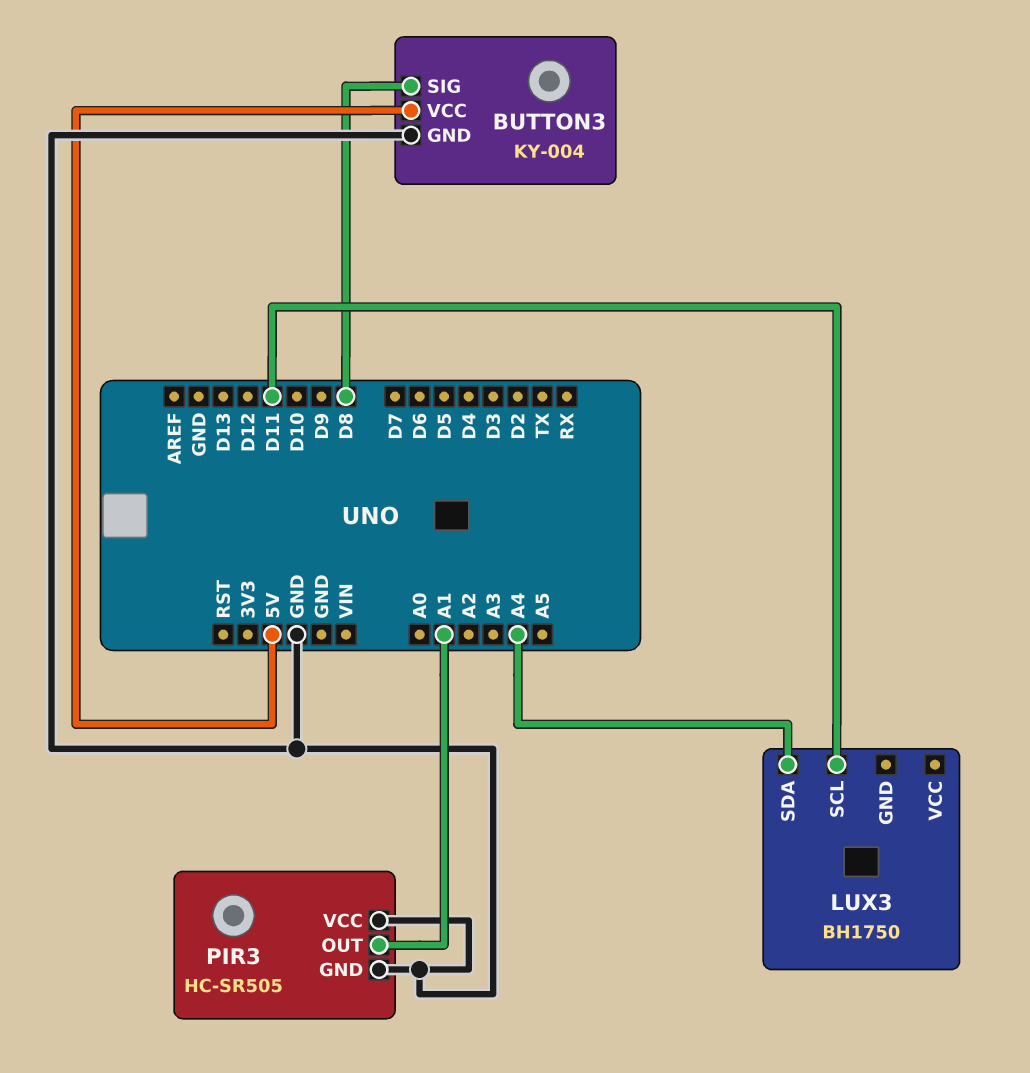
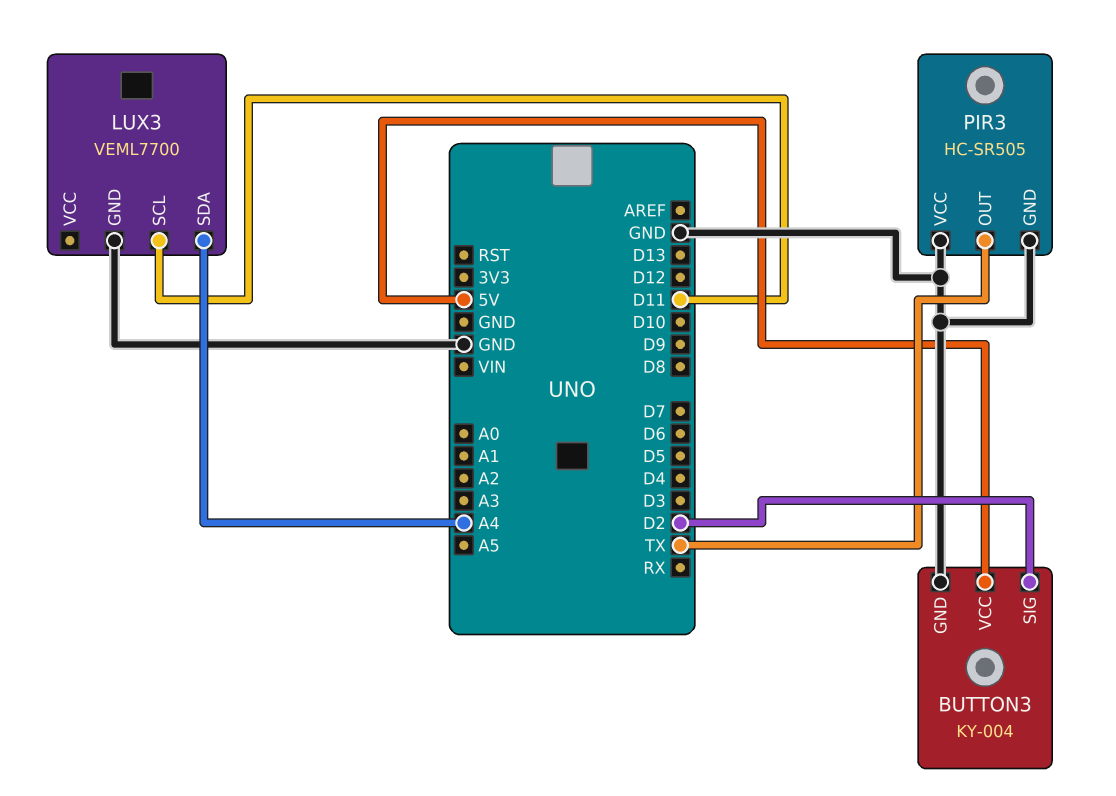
BUTTON3 pin SIG: D8 -> D2
LUX3: BH1750 -> VEML7700
LUX3 pin GND: none -> GND
PIR3 pin OUT: A1 -> TX

